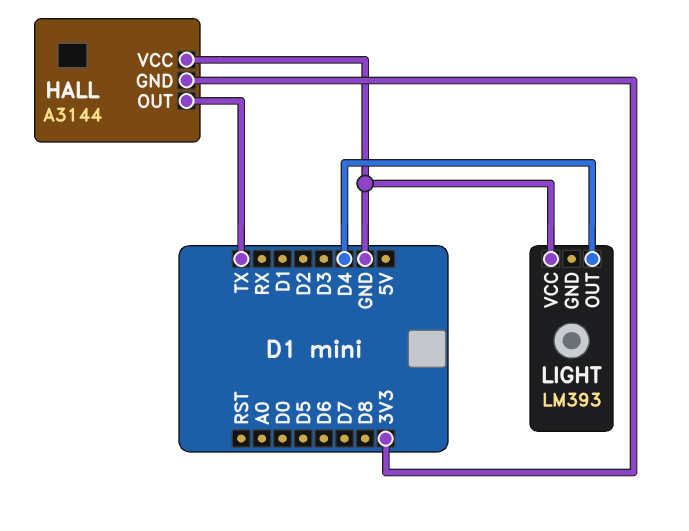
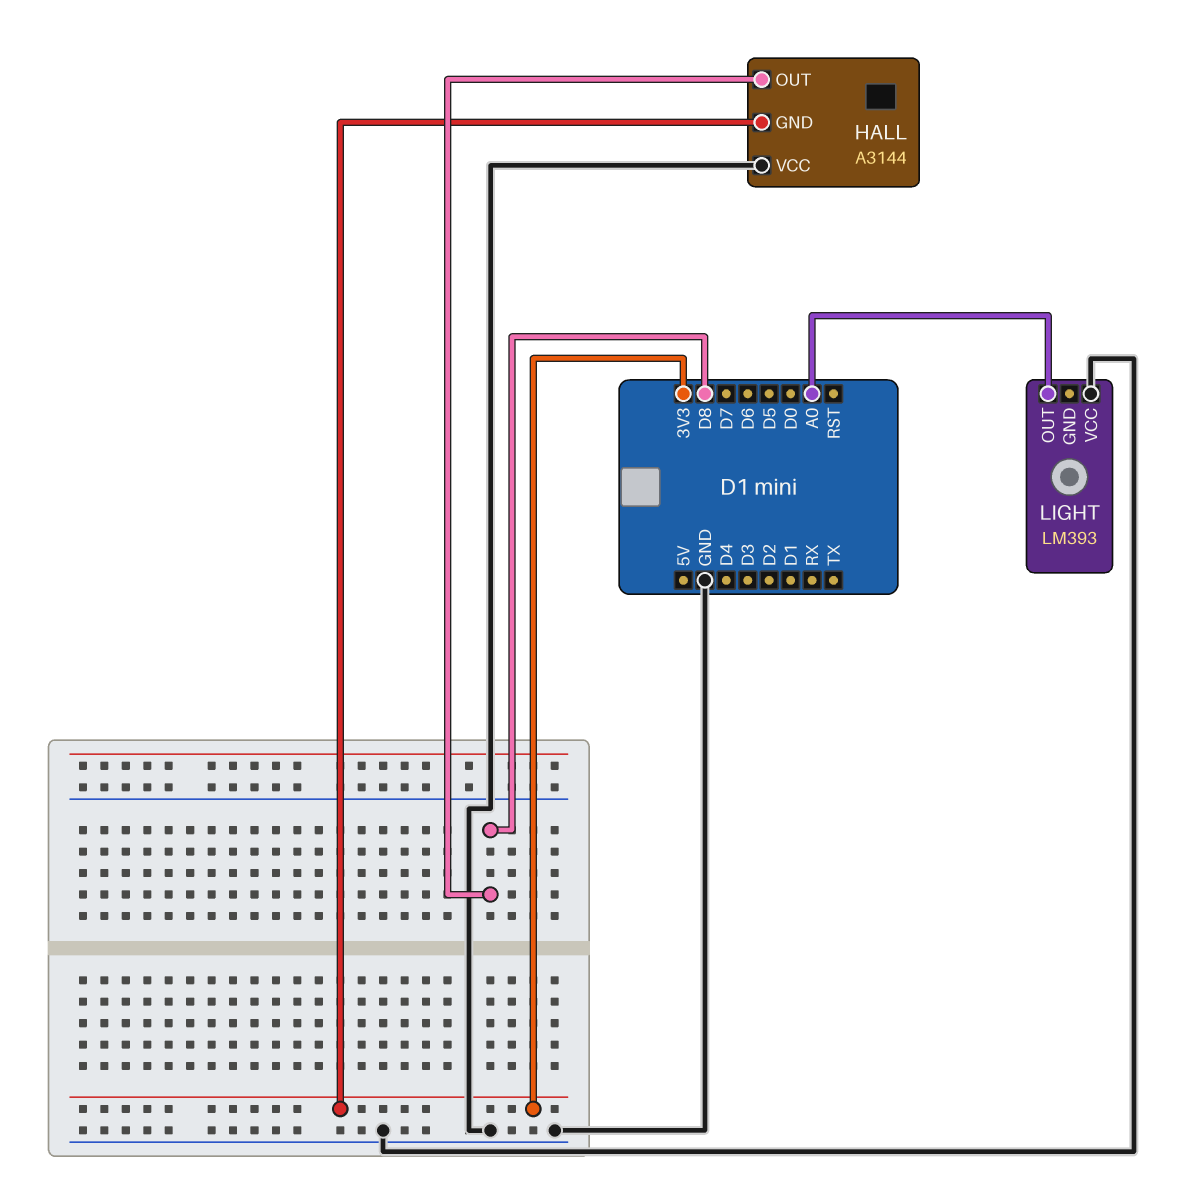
HALL pin OUT: TX -> D8
LIGHT pin OUT: D4 -> A0

